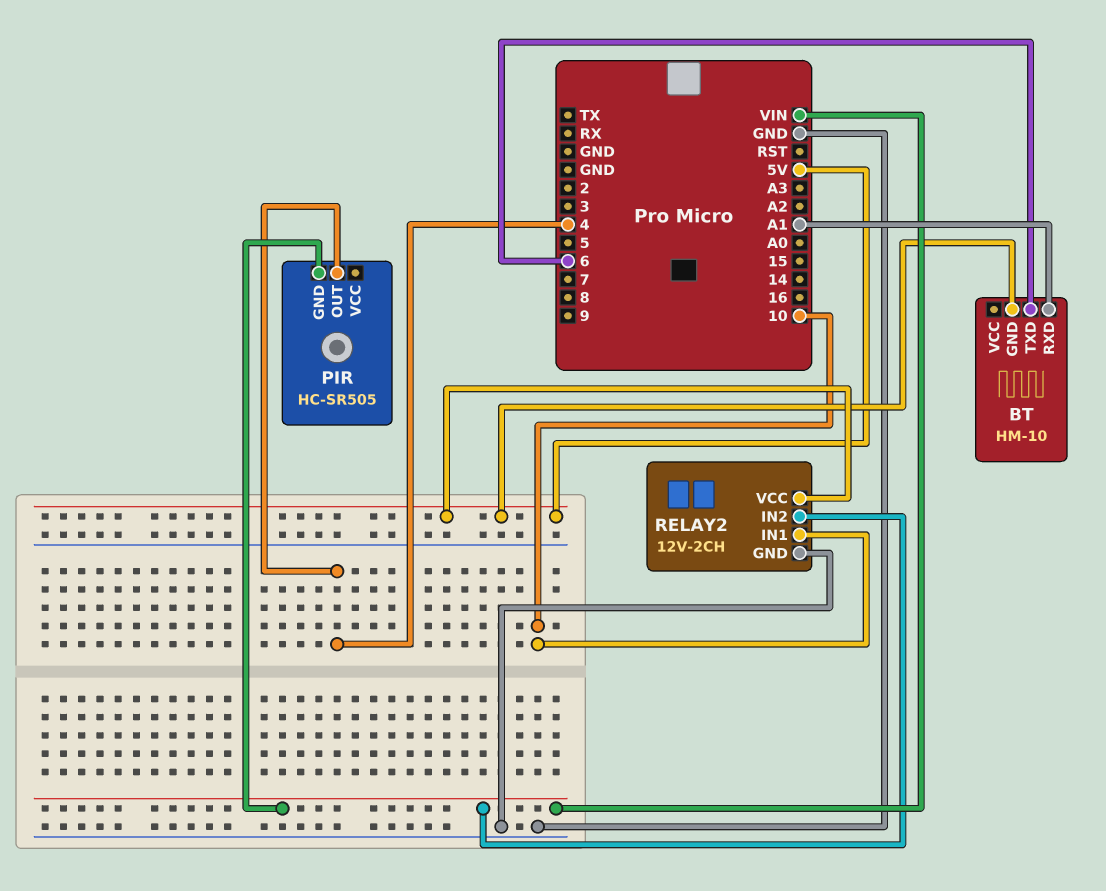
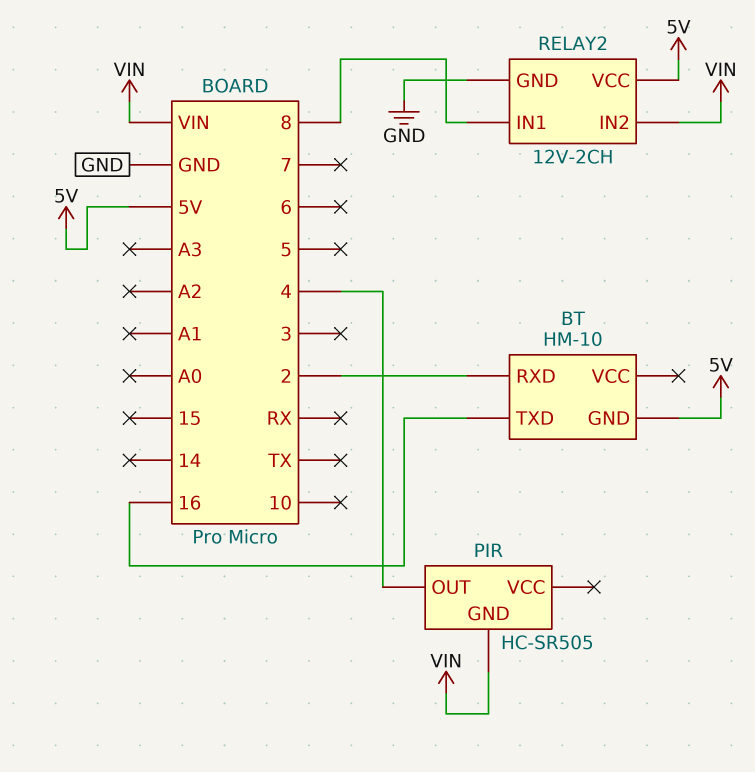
BT pin RXD: A1 -> 2
BT pin TXD: 6 -> 16
RELAY2 pin IN1: 10 -> 8

